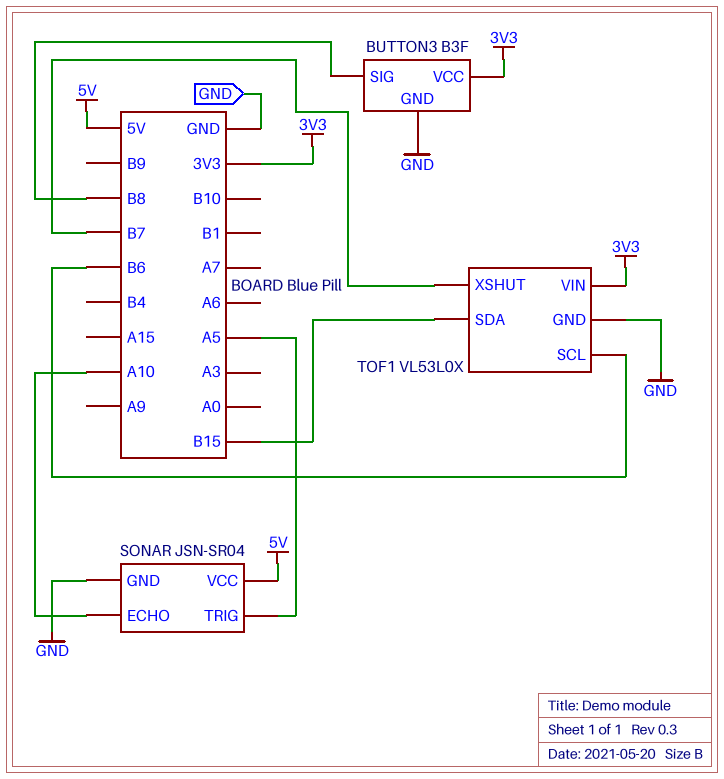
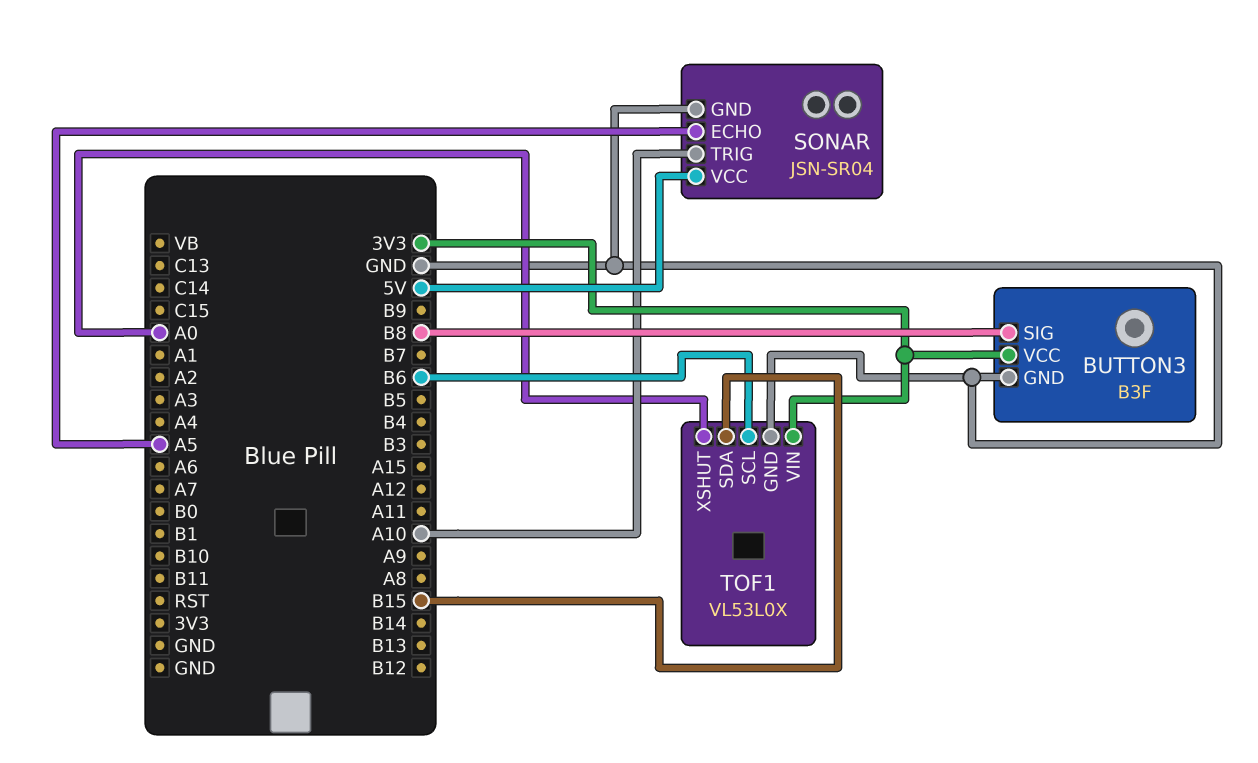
SONAR pin ECHO: A10 -> A5
SONAR pin TRIG: A5 -> A10
TOF1 pin XSHUT: B7 -> A0

